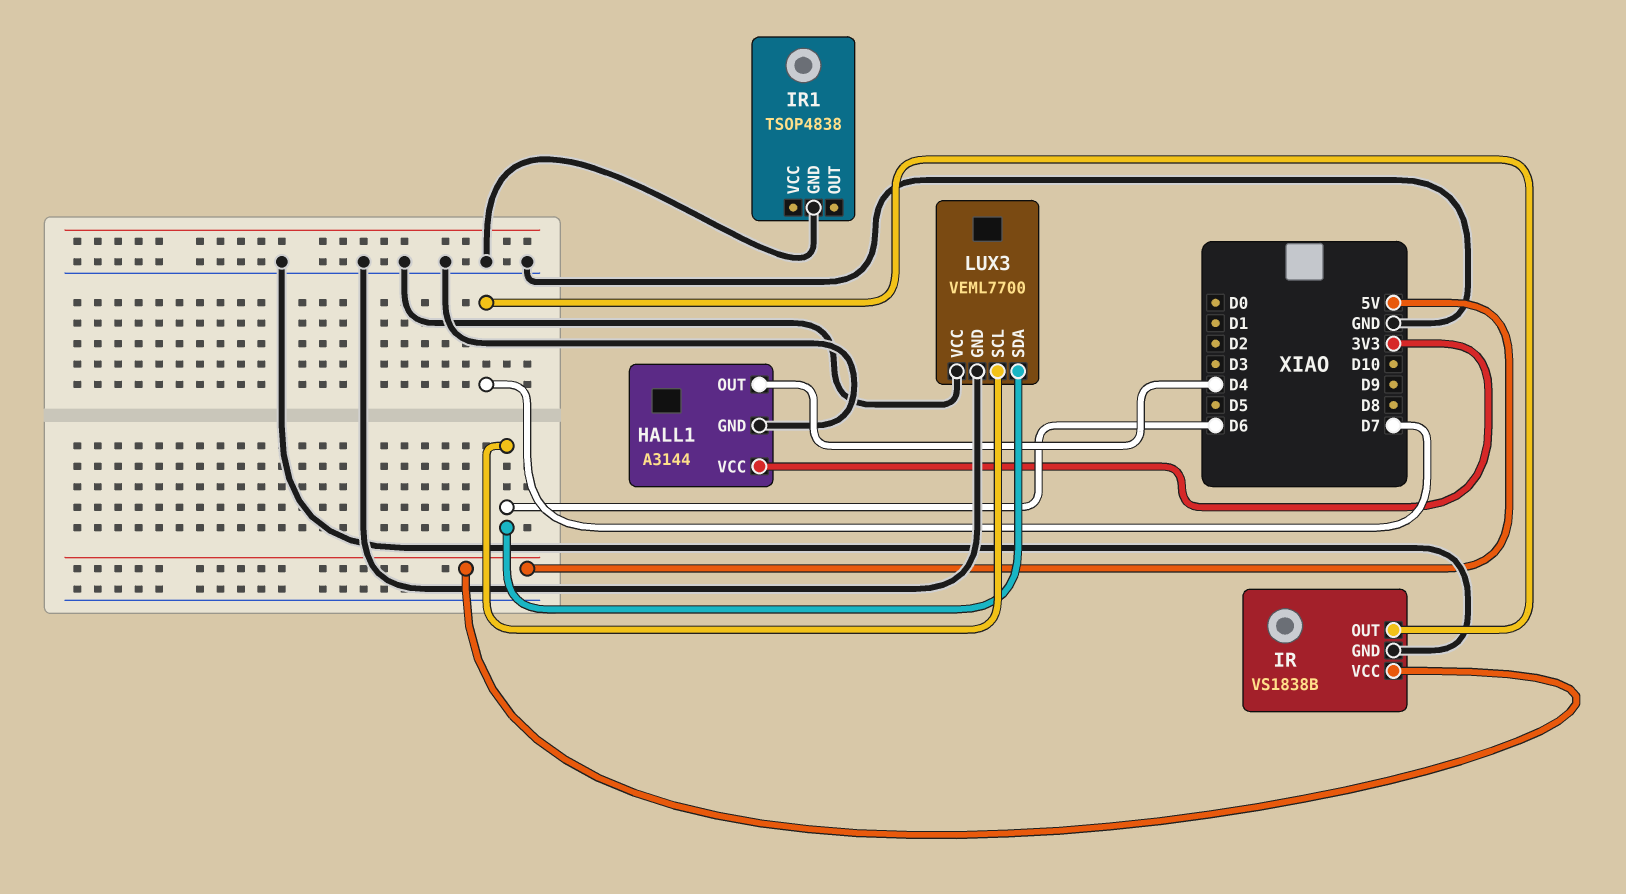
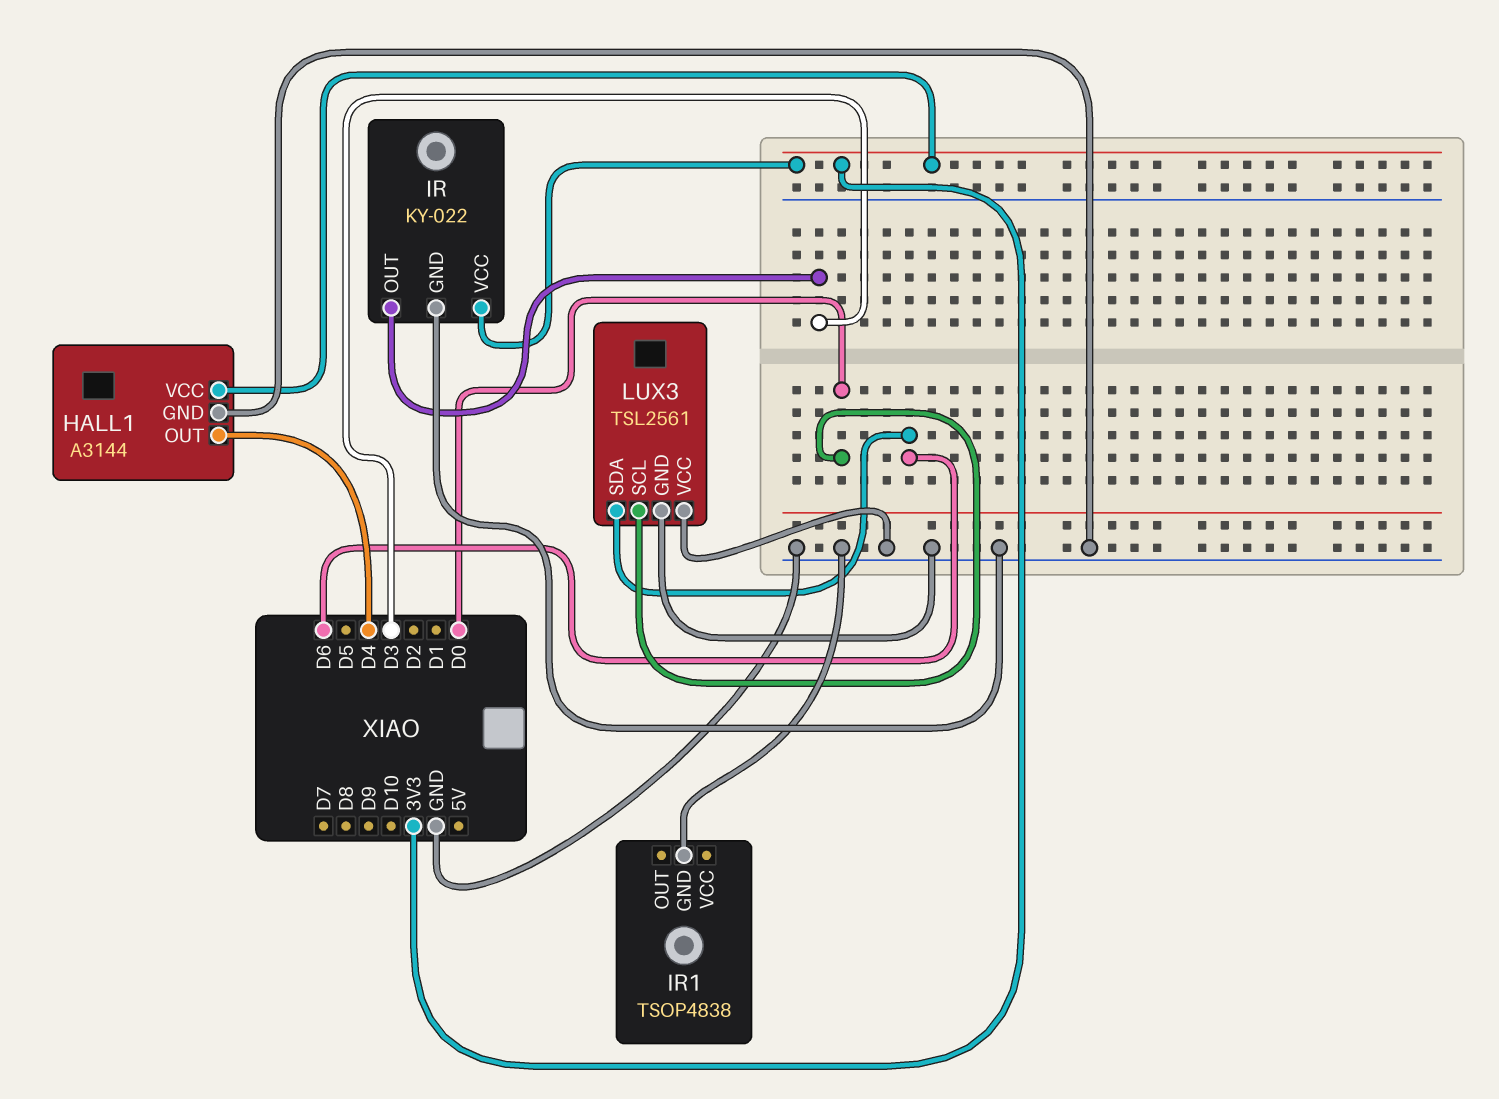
IR: VS1838B -> KY-022
IR pin OUT: D7 -> D3
IR pin VCC: 5V -> 3V3
LUX3: VEML7700 -> TSL2561
LUX3 pin SCL: D6 -> D0

